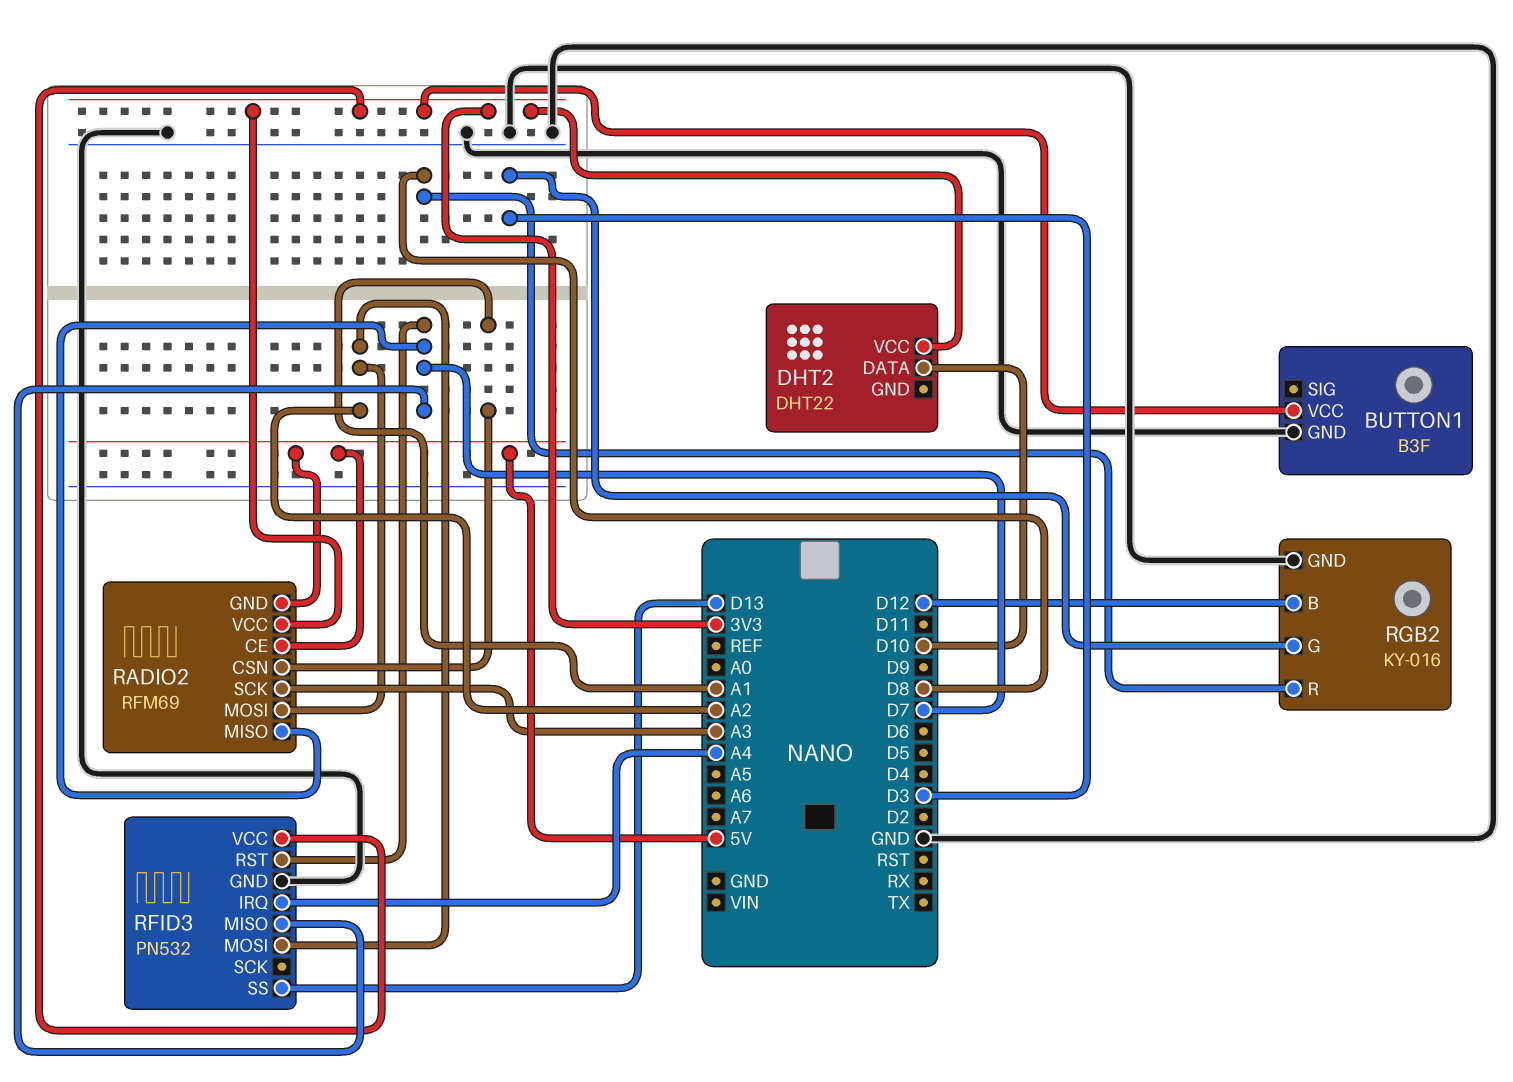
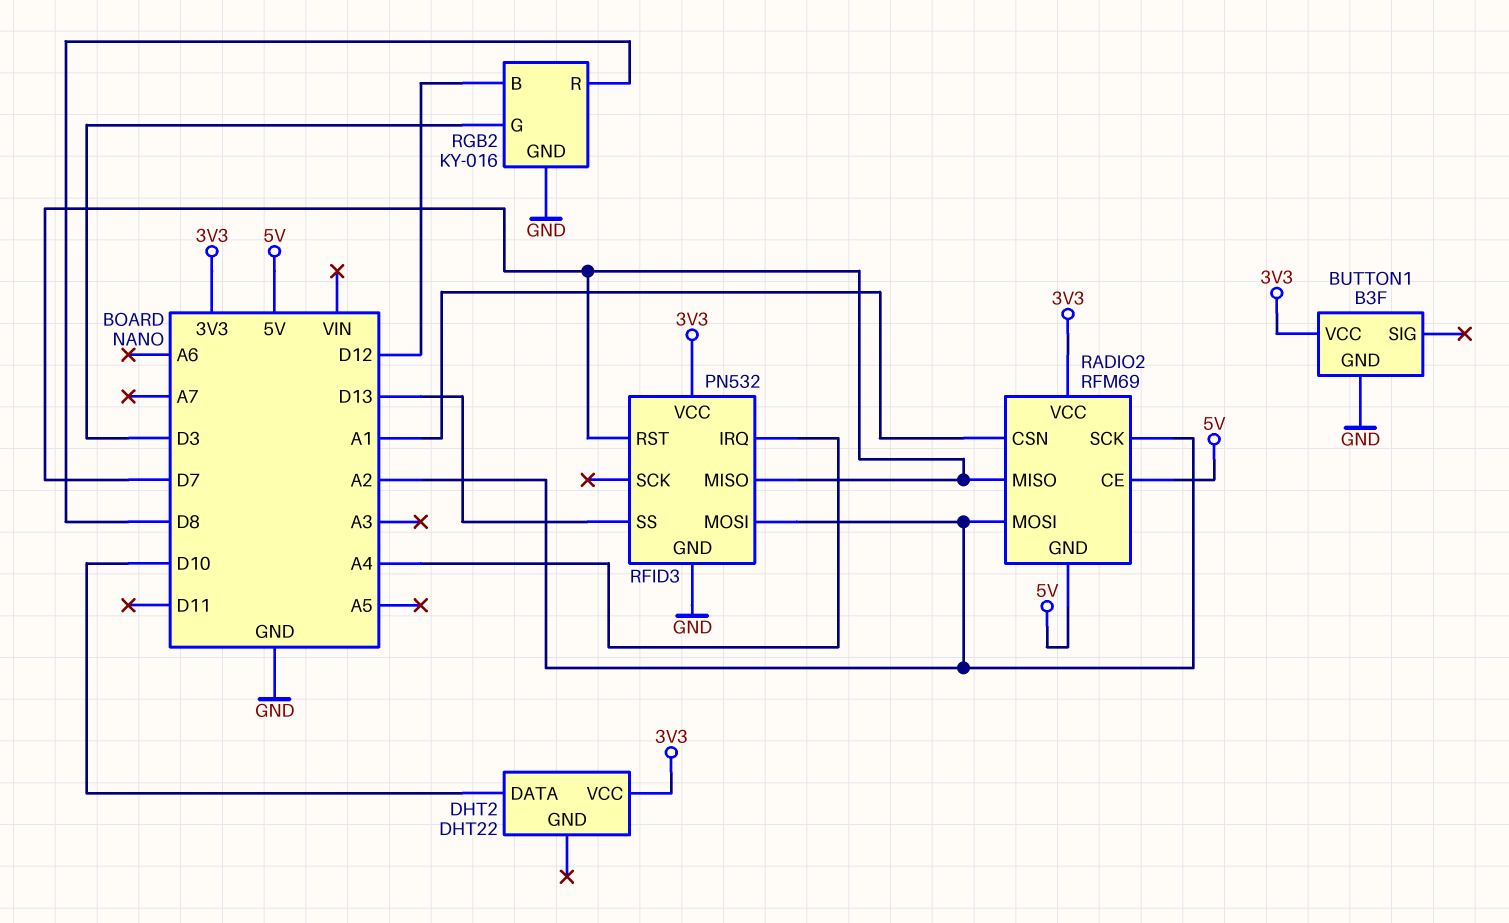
RADIO2 pin SCK: A3 -> A2

